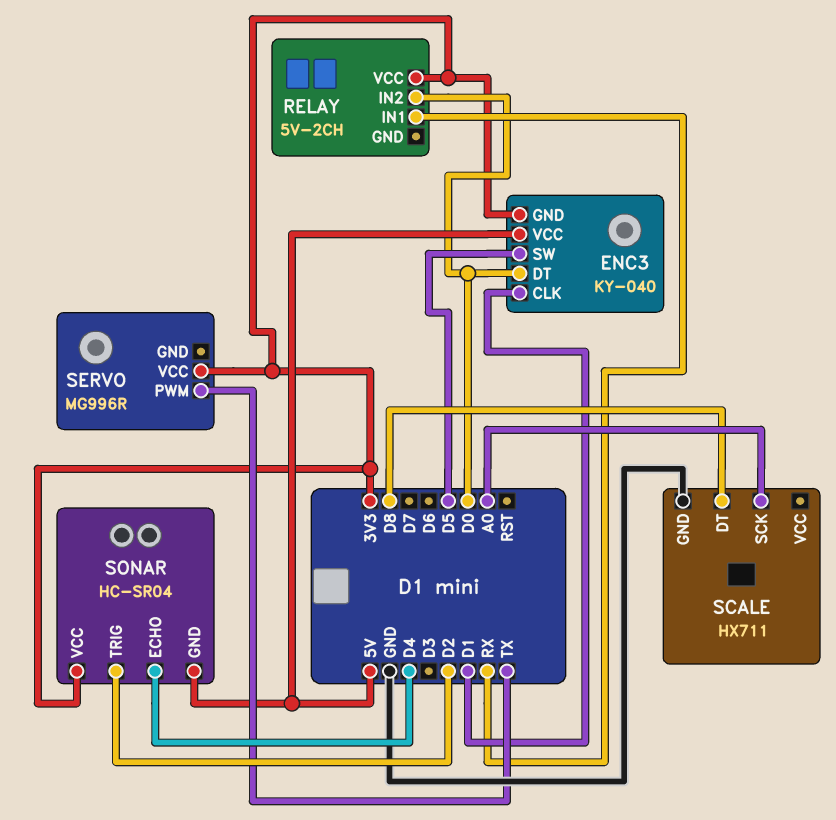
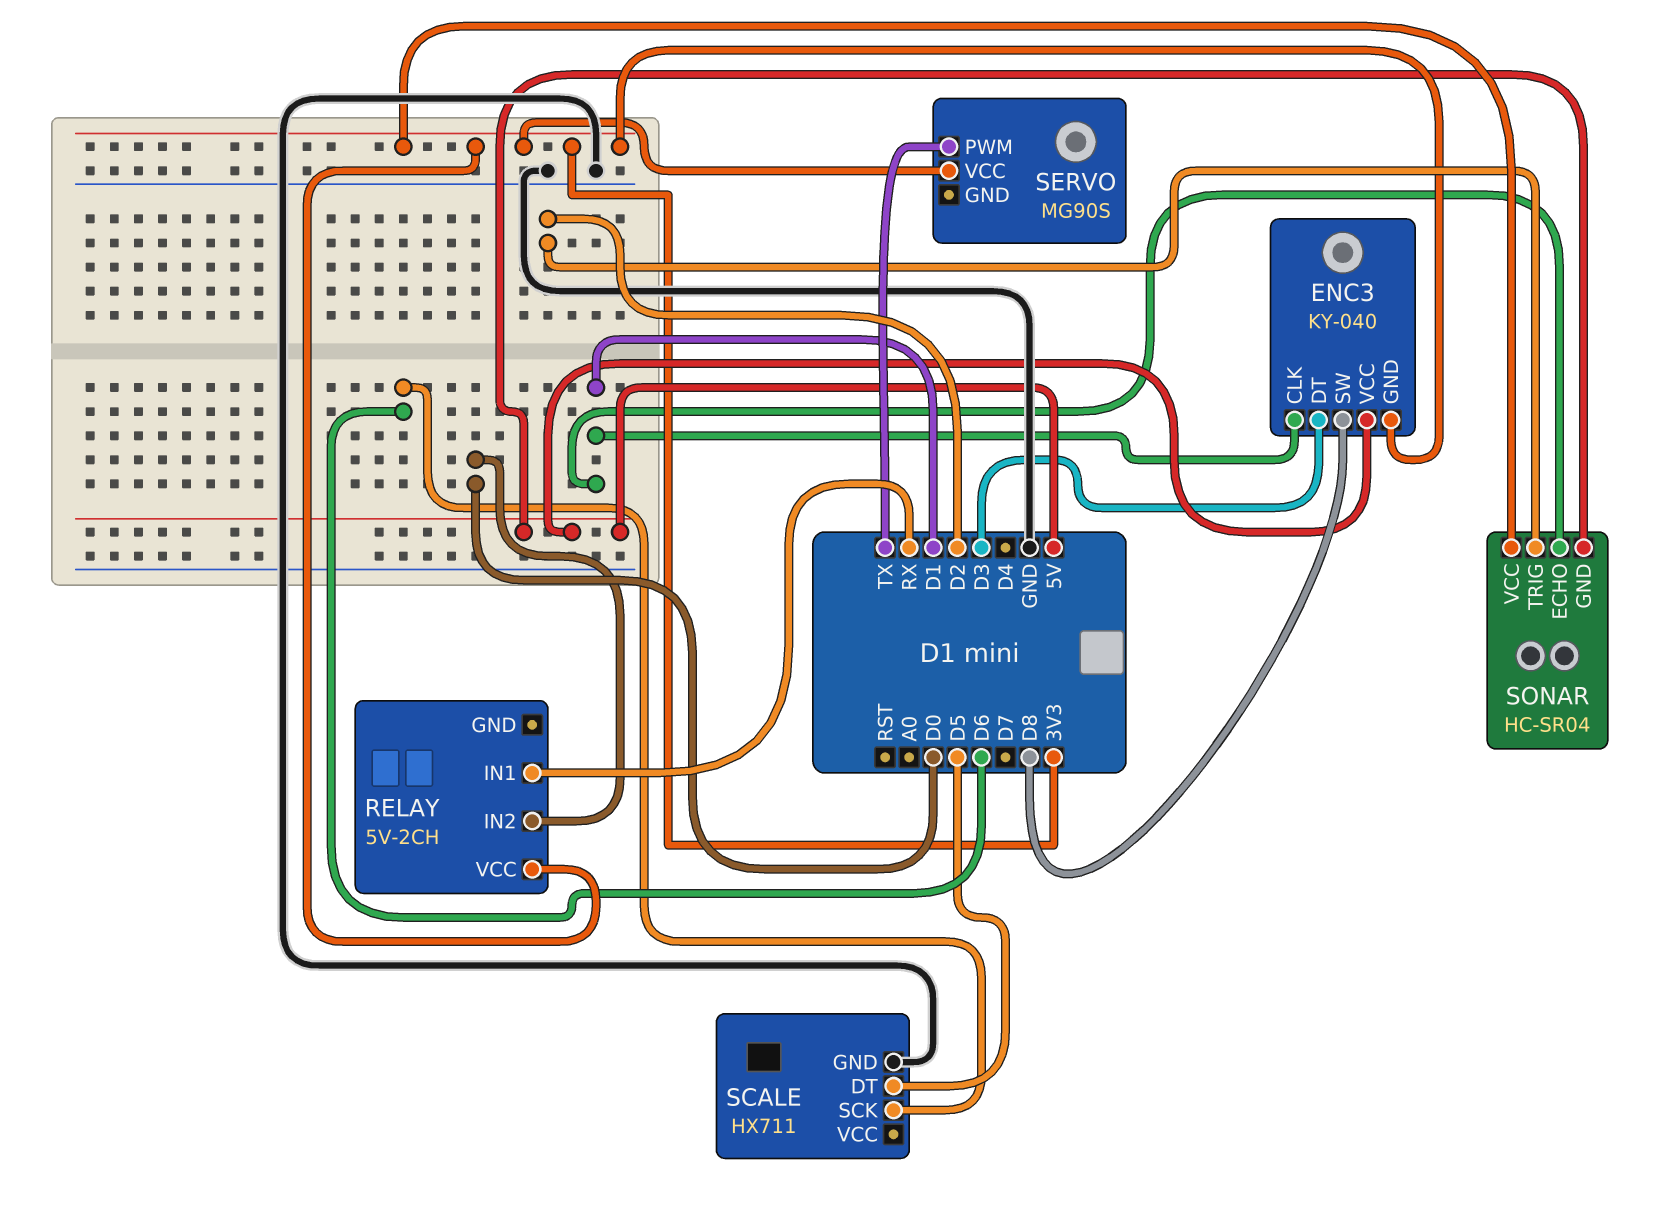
ENC3 pin DT: D0 -> D3
ENC3 pin SW: D5 -> D8
SCALE pin DT: D8 -> D5
SCALE pin SCK: A0 -> D6
SERVO: MG996R -> MG90S
SONAR pin ECHO: D4 -> D1

